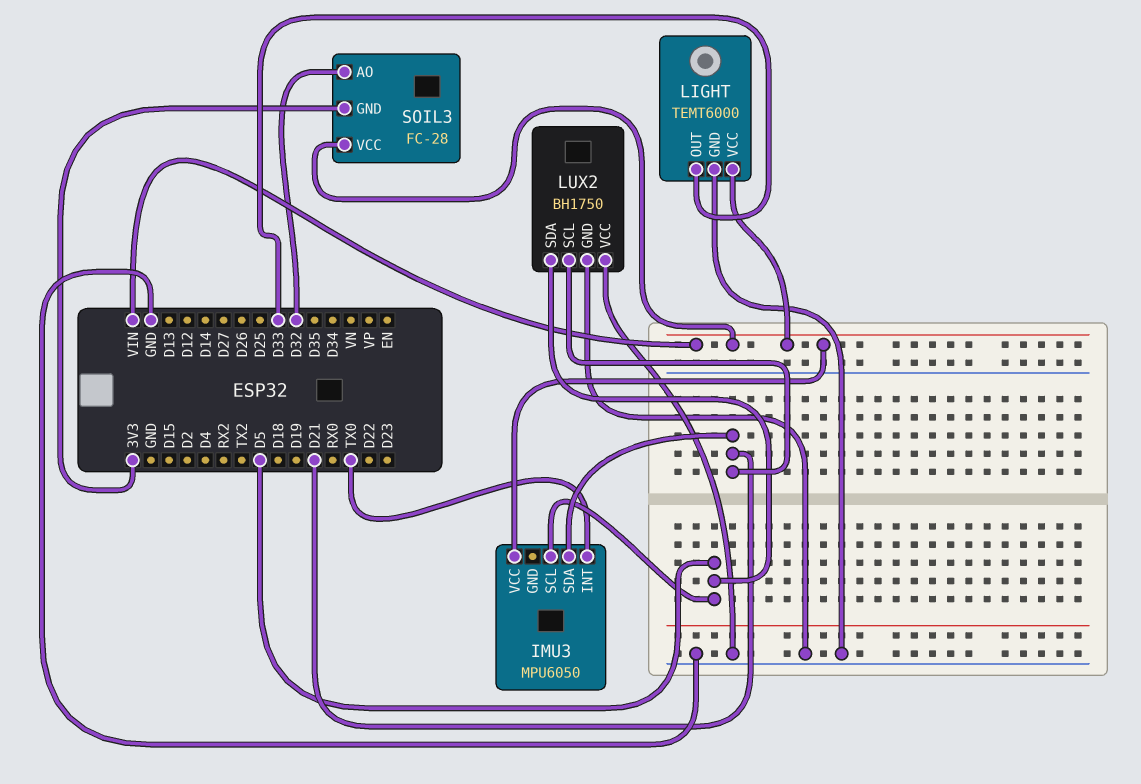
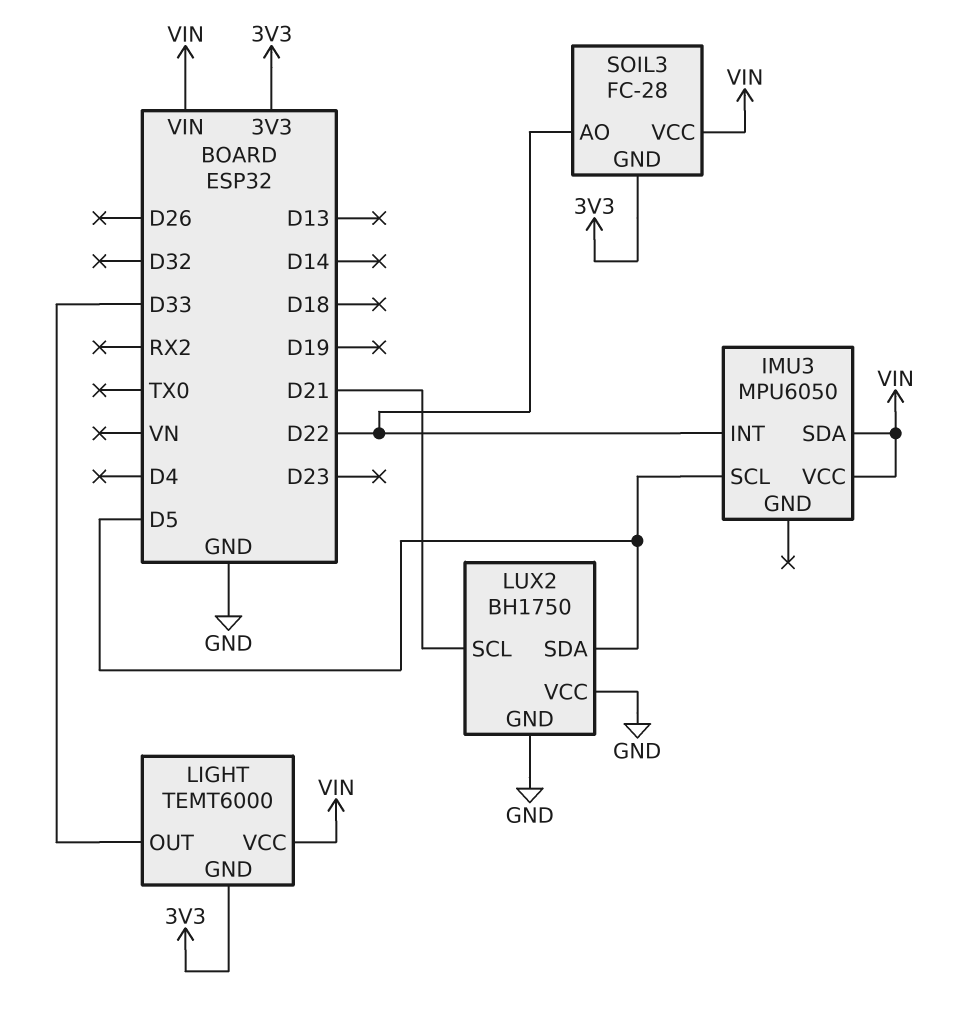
IMU3 pin INT: TX0 -> D22
IMU3 pin SDA: D21 -> VIN
LIGHT pin GND: GND -> 3V3
SOIL3 pin AO: D32 -> D22

